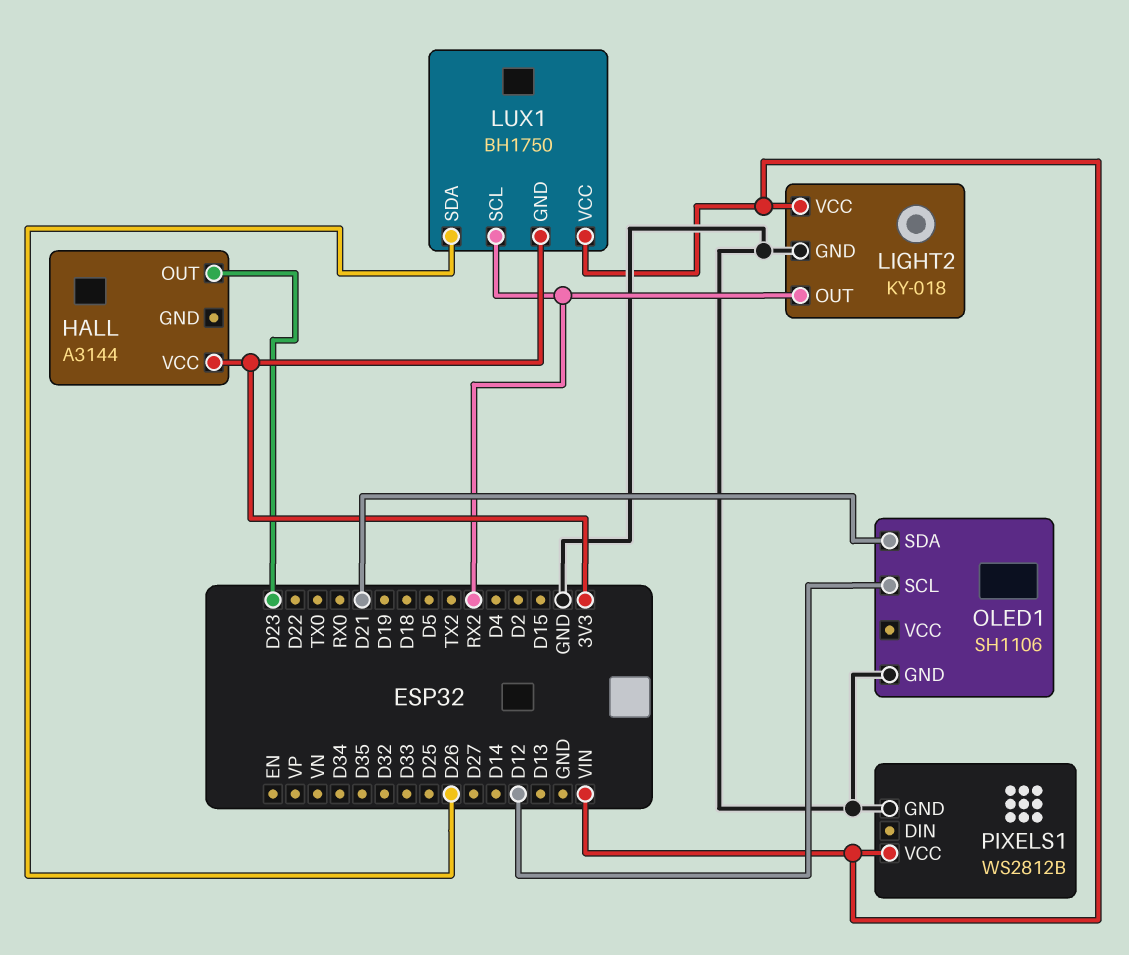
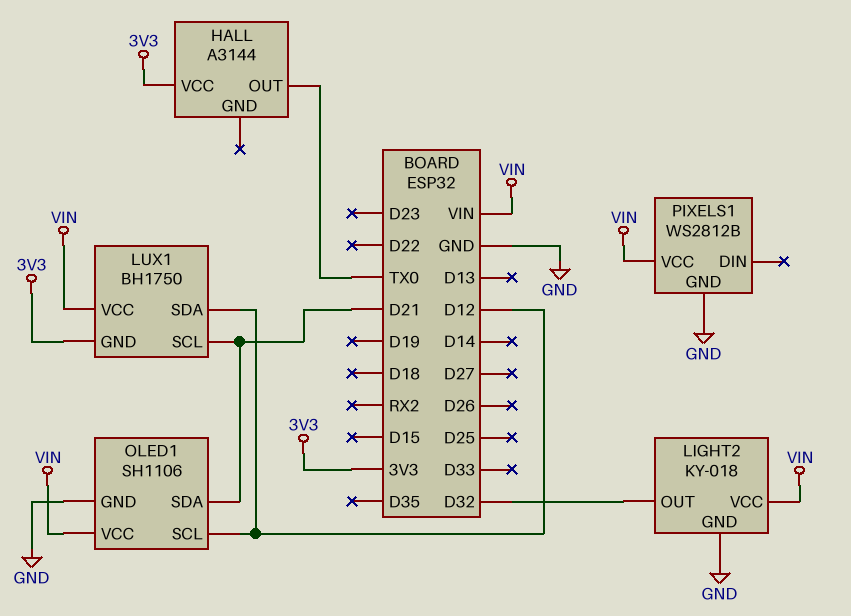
HALL pin OUT: D23 -> TX0
LIGHT2 pin OUT: RX2 -> D32
LUX1 pin SCL: RX2 -> D21
LUX1 pin SDA: D26 -> D12
OLED1 pin VCC: none -> VIN

